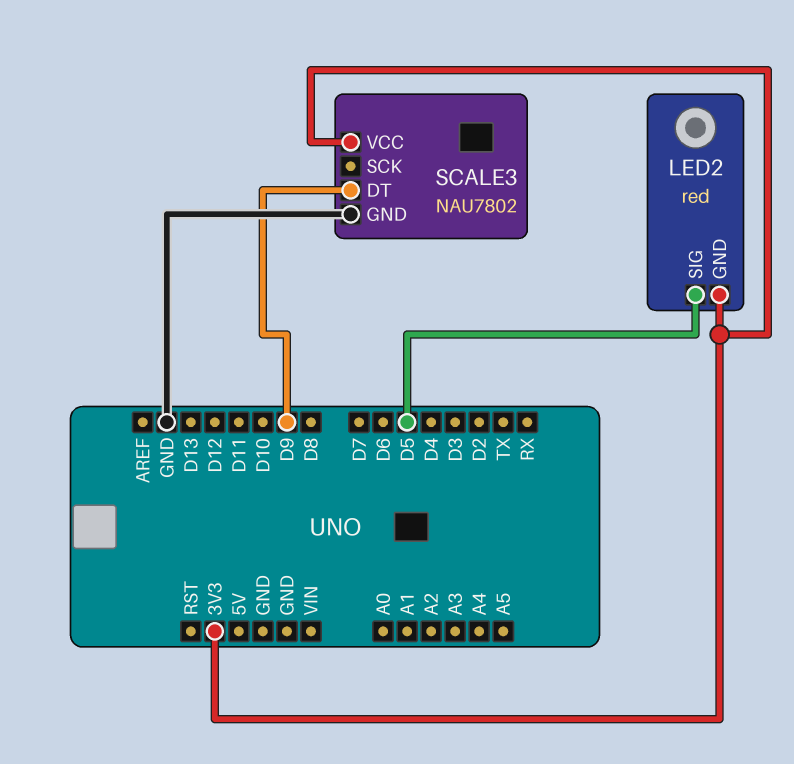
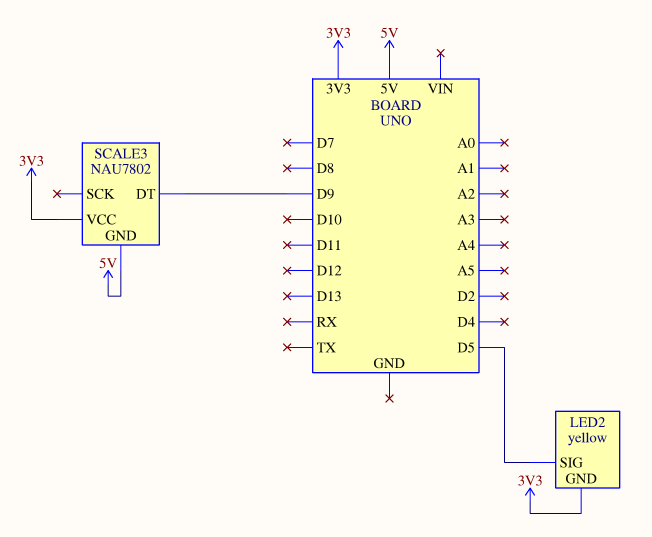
LED2: red -> yellow
SCALE3 pin GND: GND -> 5V

